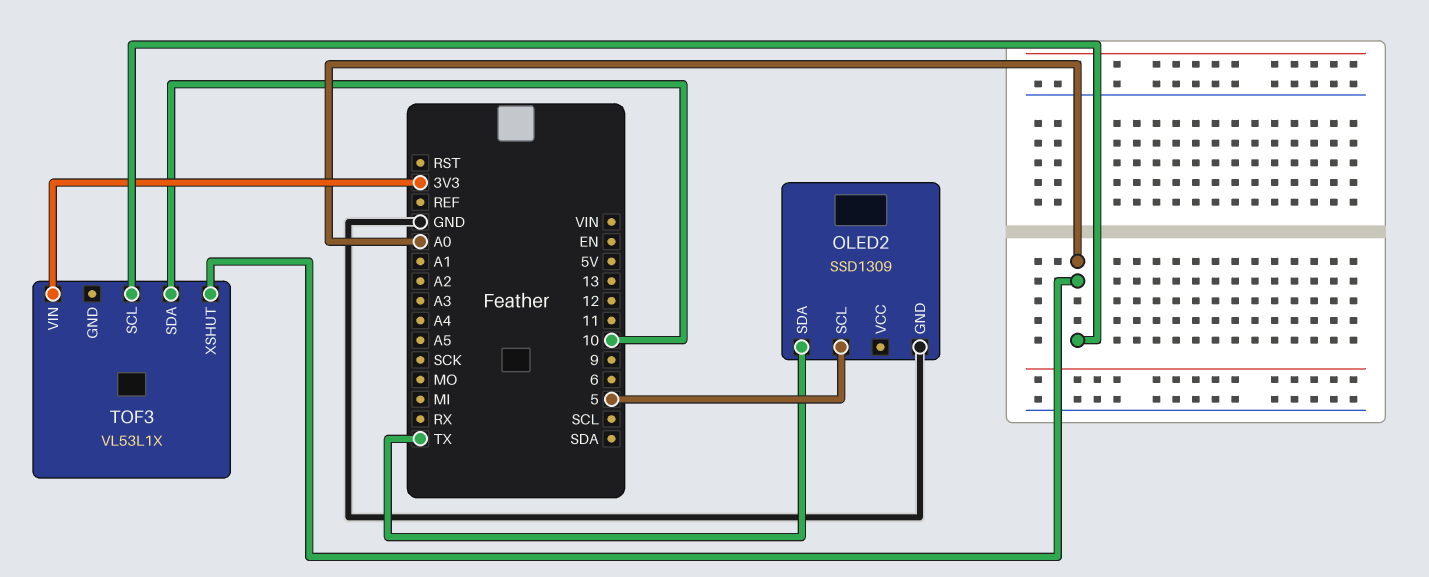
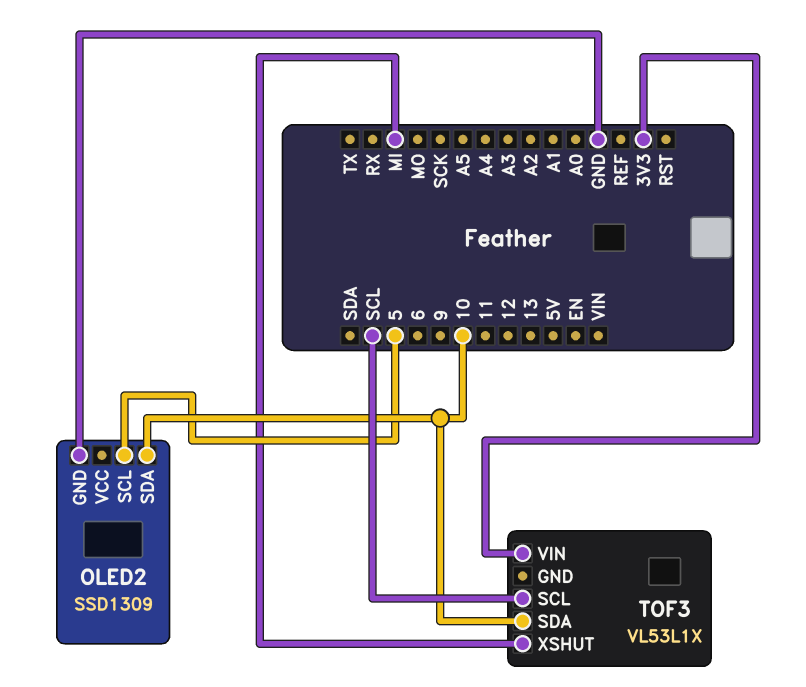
OLED2 pin SDA: TX -> 10
TOF3 pin SCL: A0 -> SCL
TOF3 pin XSHUT: A0 -> MI

